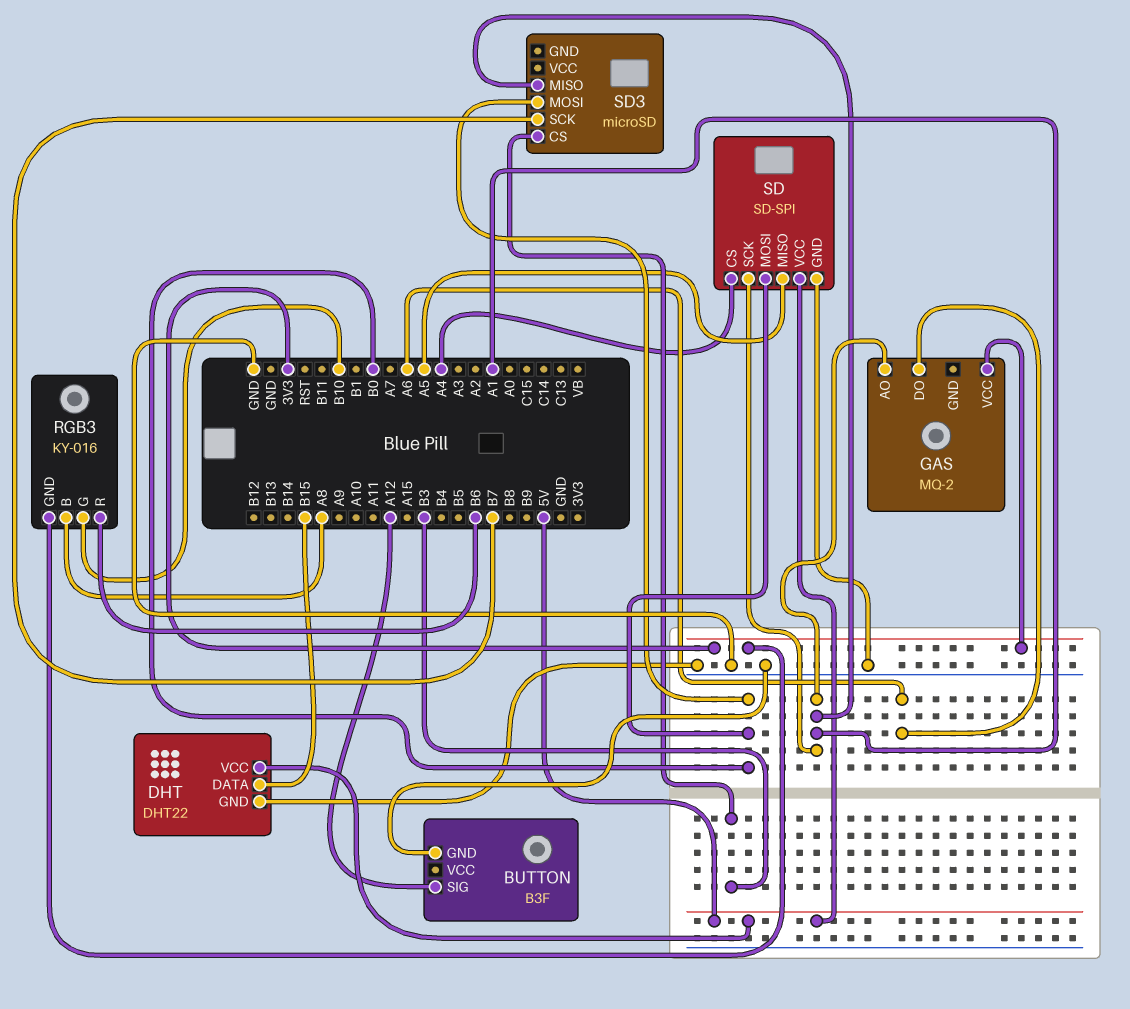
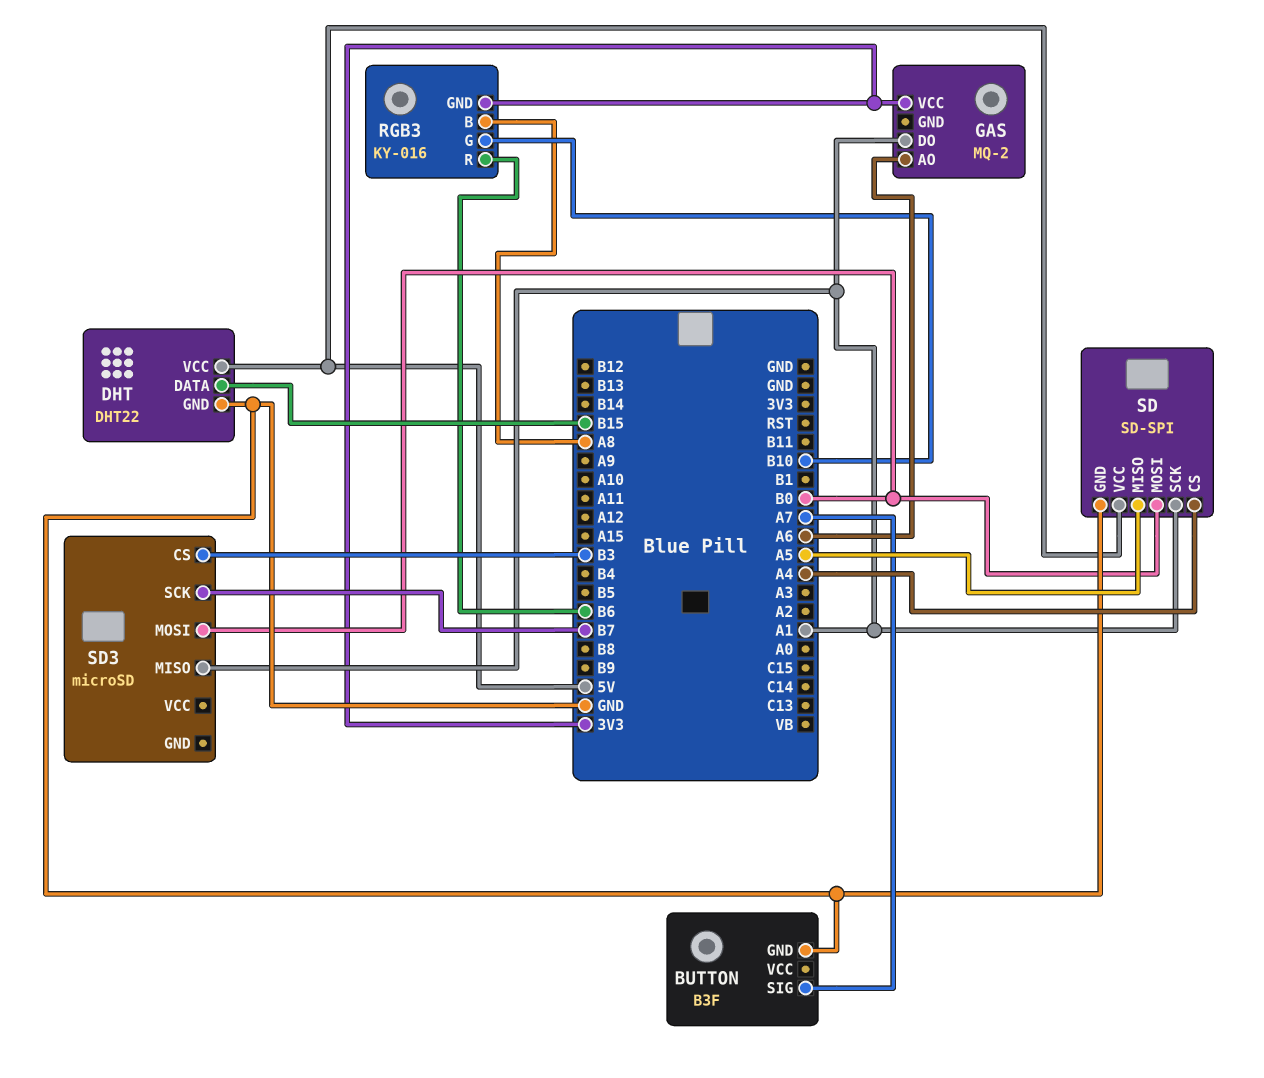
BUTTON pin SIG: A12 -> A7
GAS pin AO: A1 -> A6
GAS pin DO: A6 -> A1

